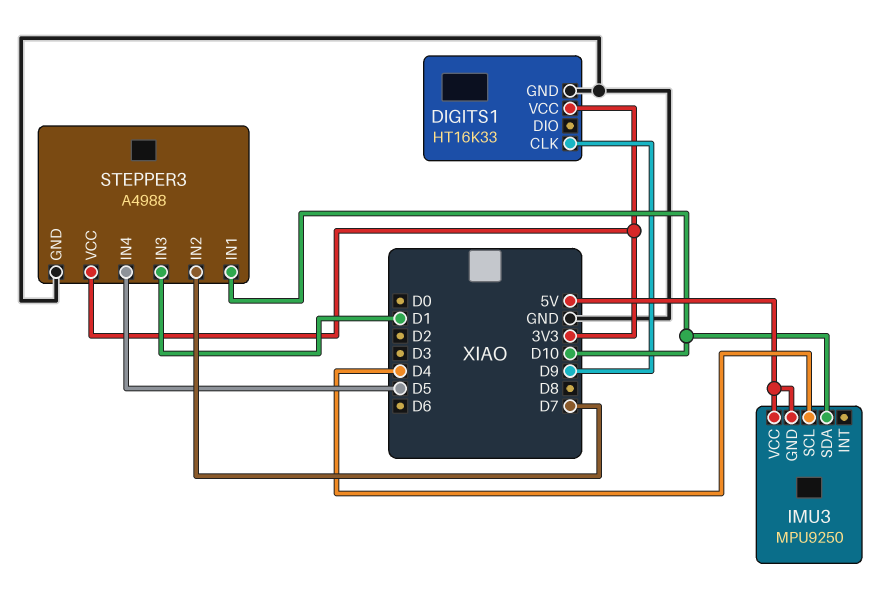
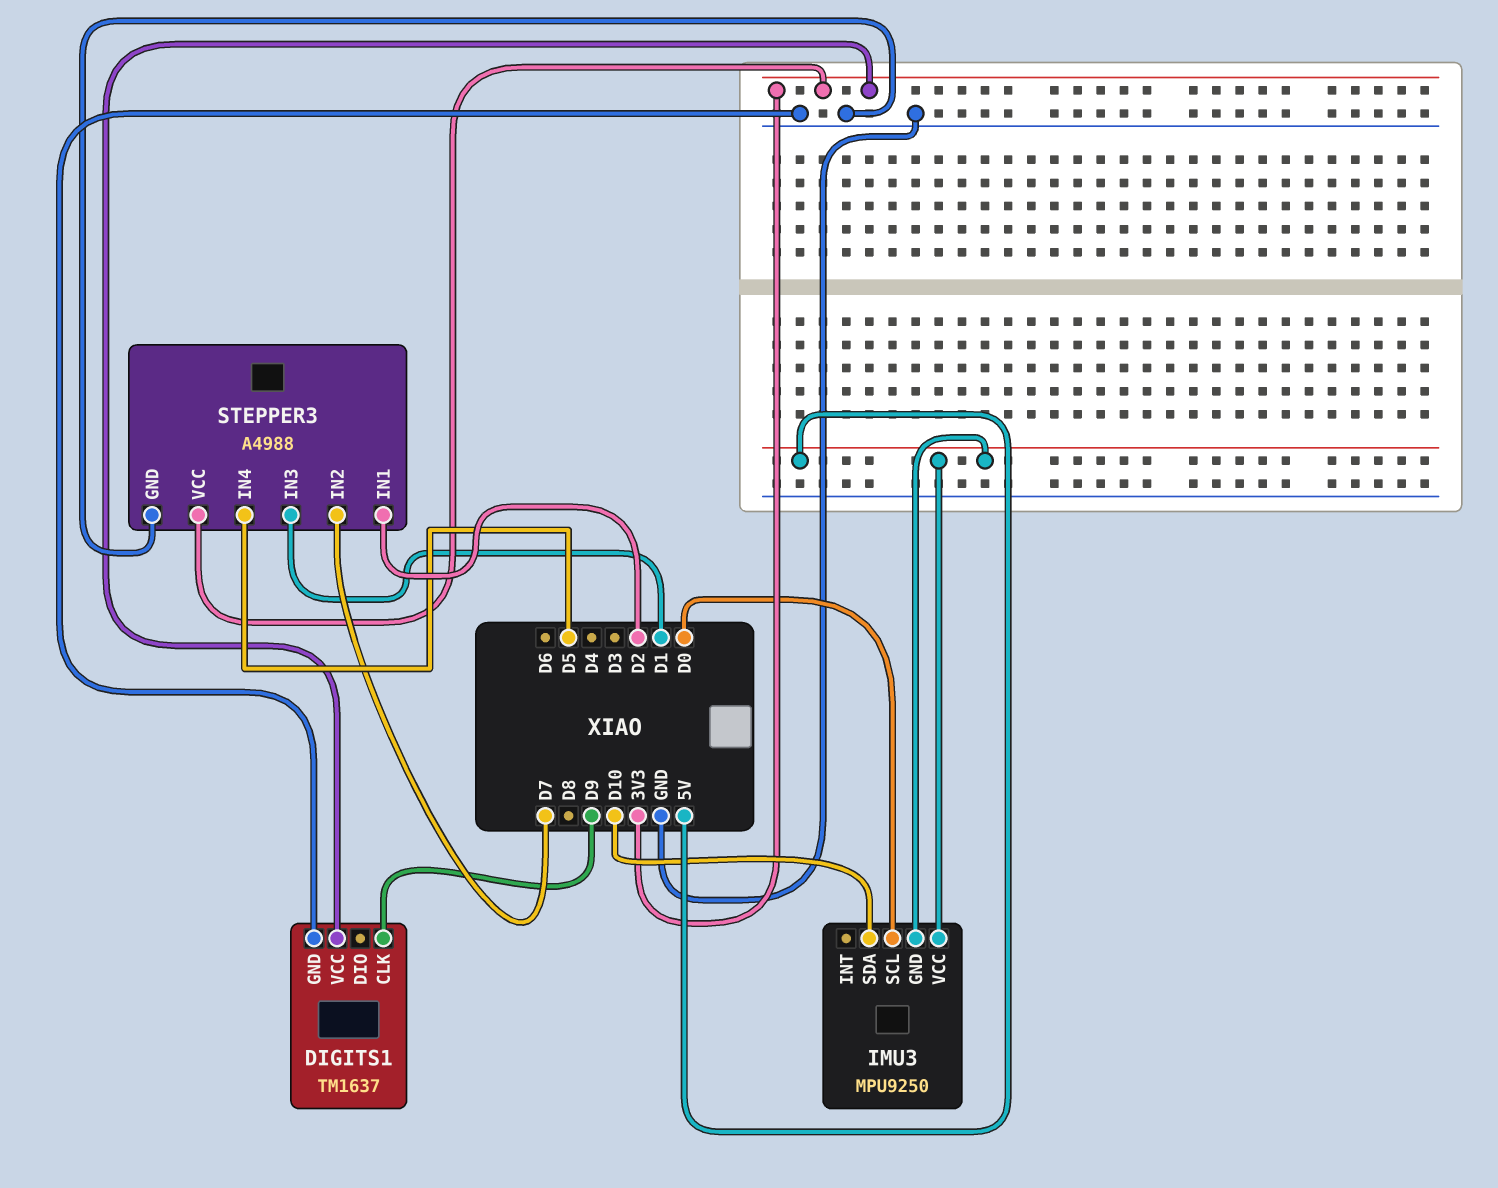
DIGITS1: HT16K33 -> TM1637
IMU3 pin SCL: D4 -> D0
STEPPER3 pin IN1: D10 -> D2

